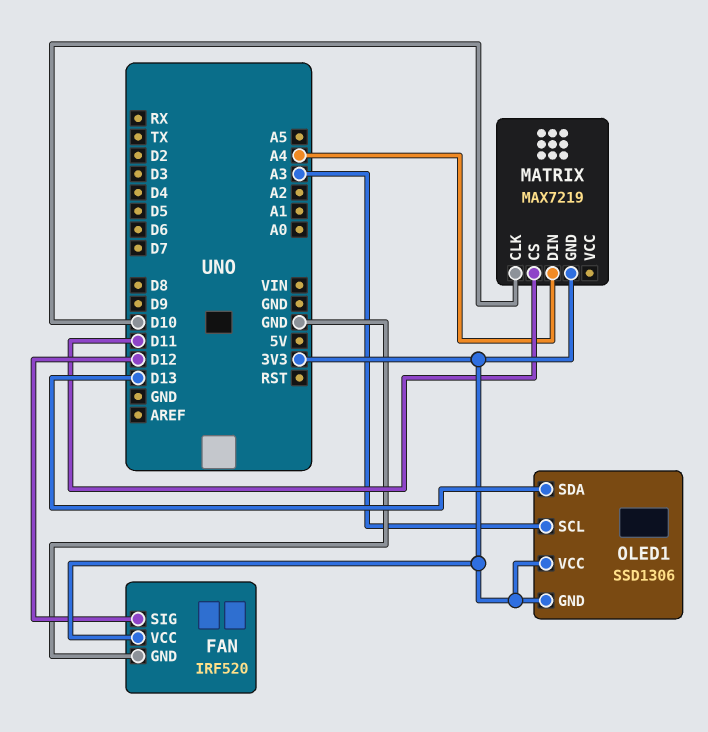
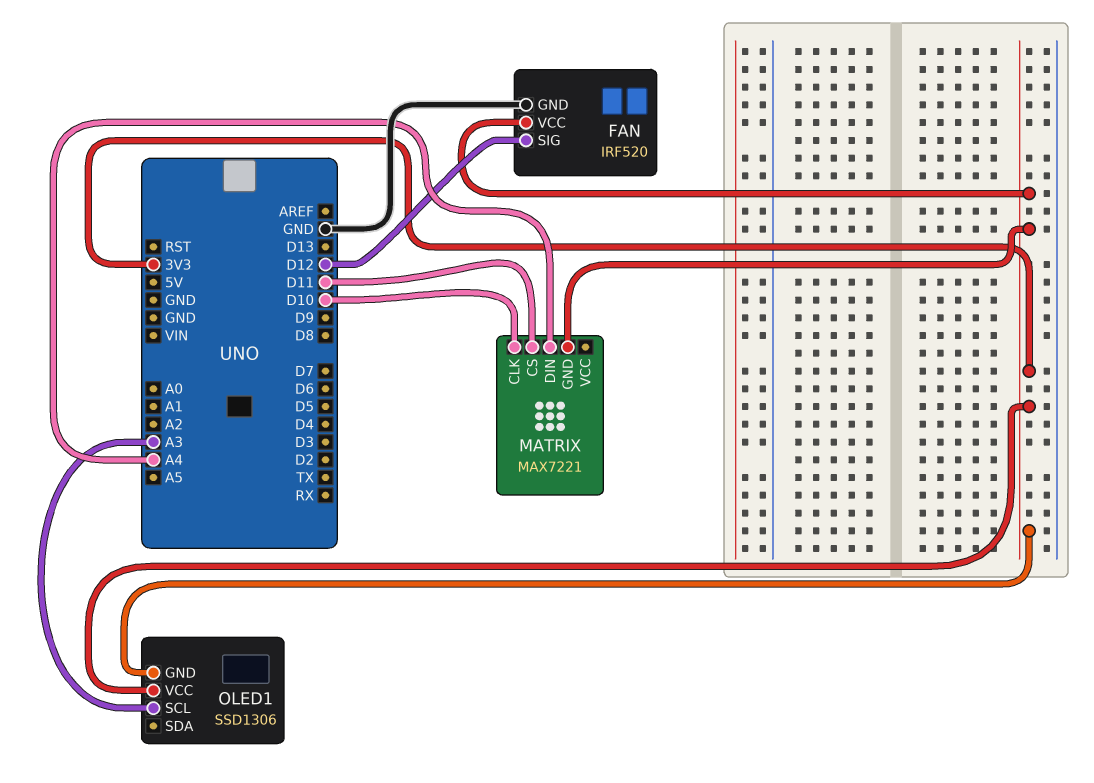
MATRIX: MAX7219 -> MAX7221
OLED1 pin SDA: D13 -> none

